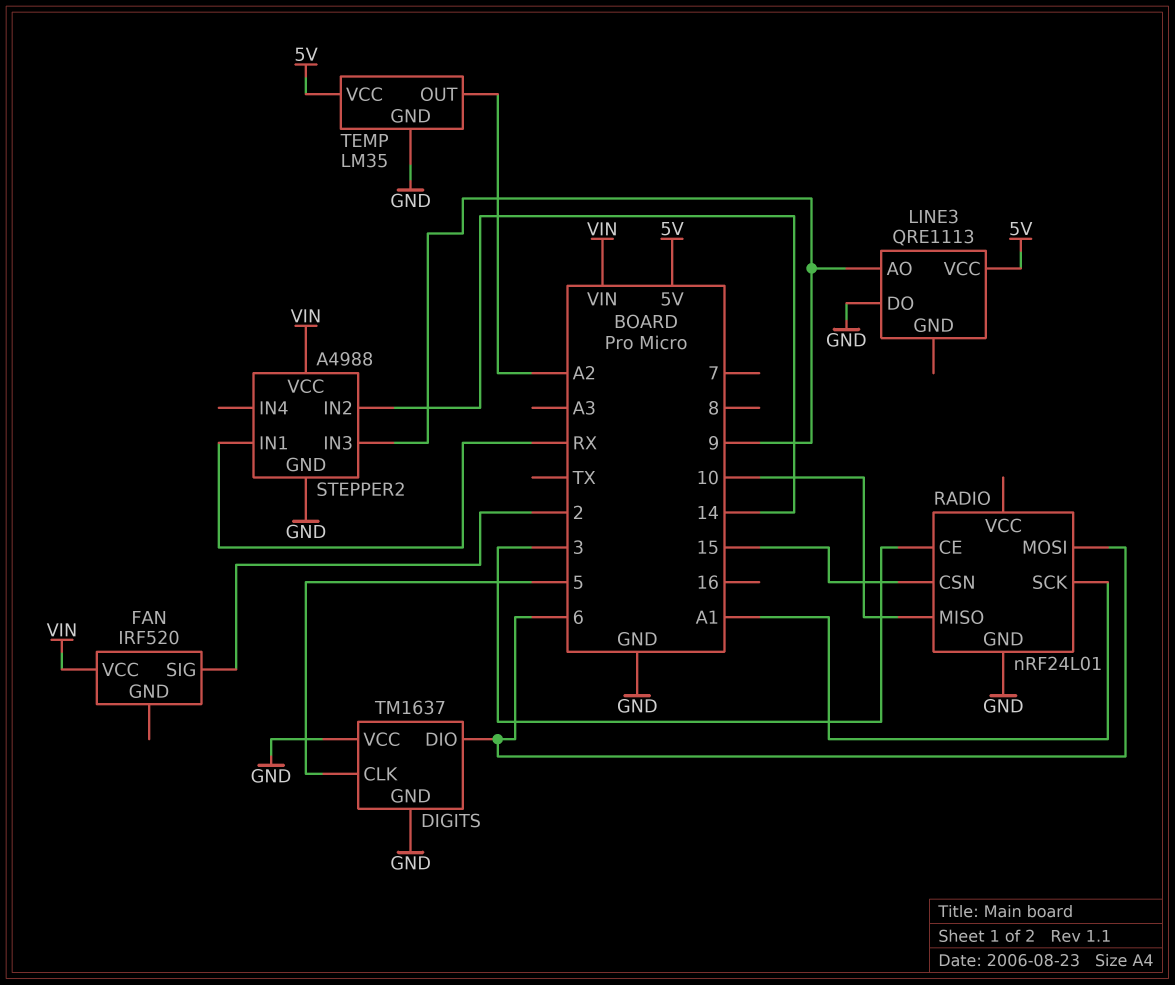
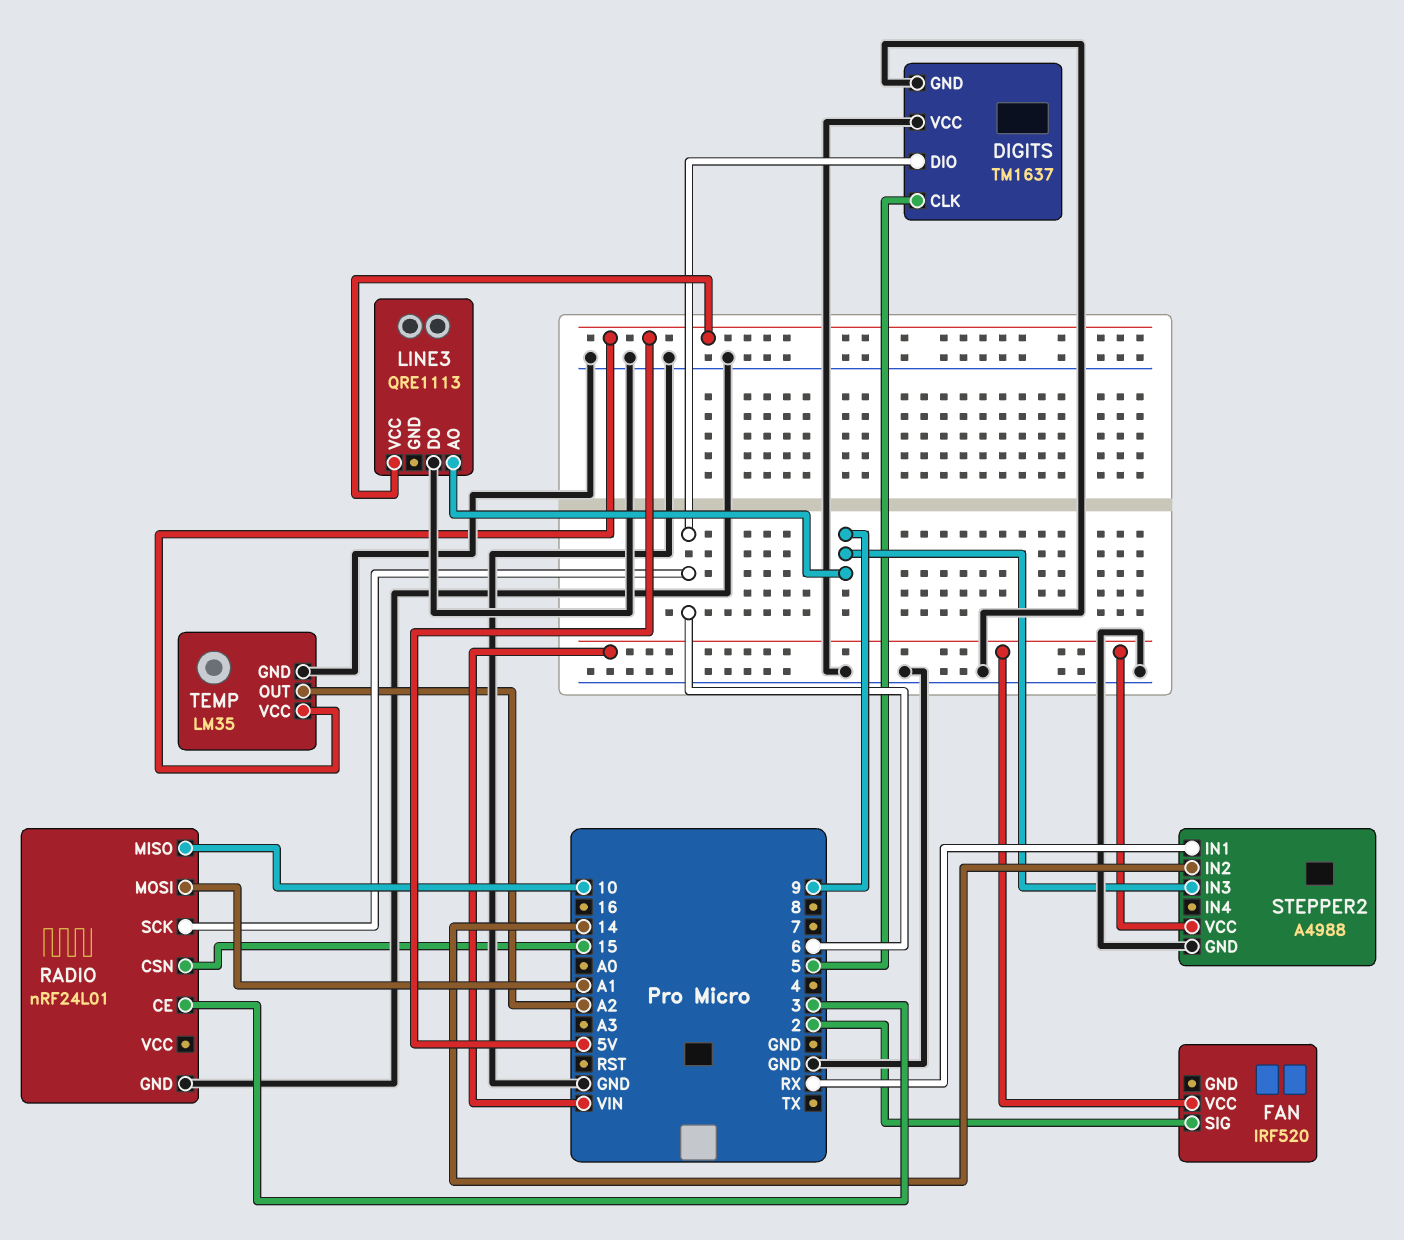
RADIO pin MOSI: 6 -> A1
RADIO pin SCK: A1 -> 6

